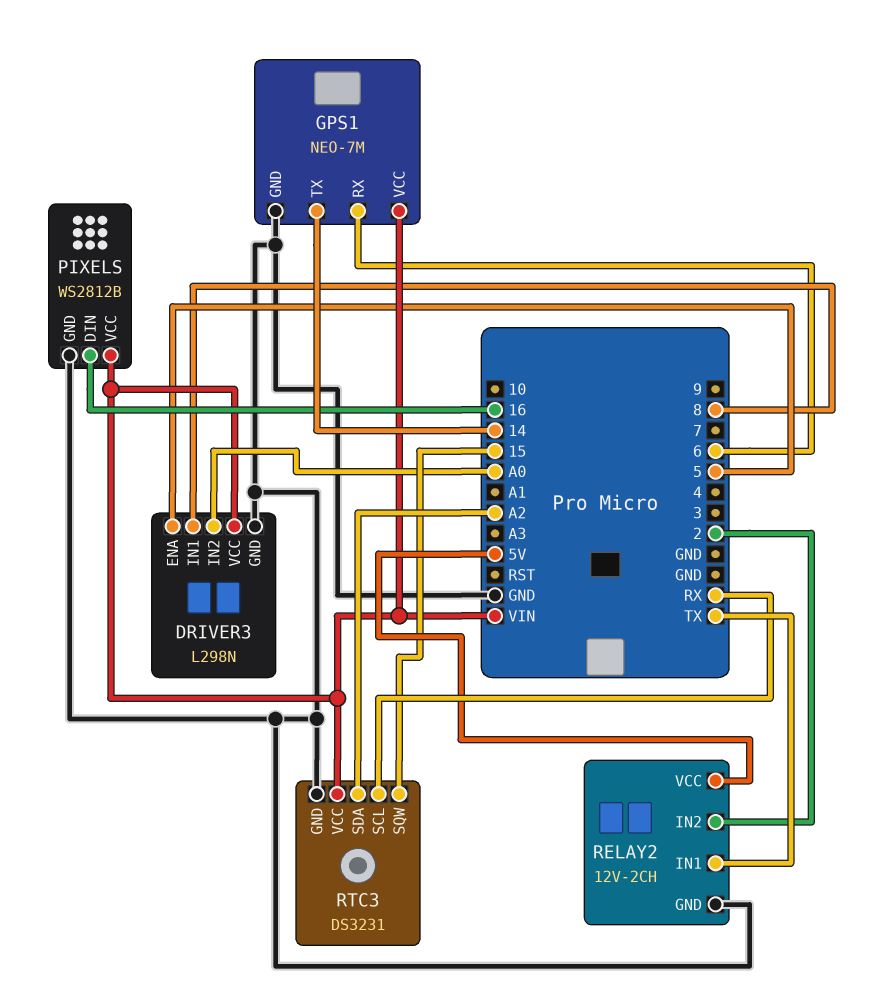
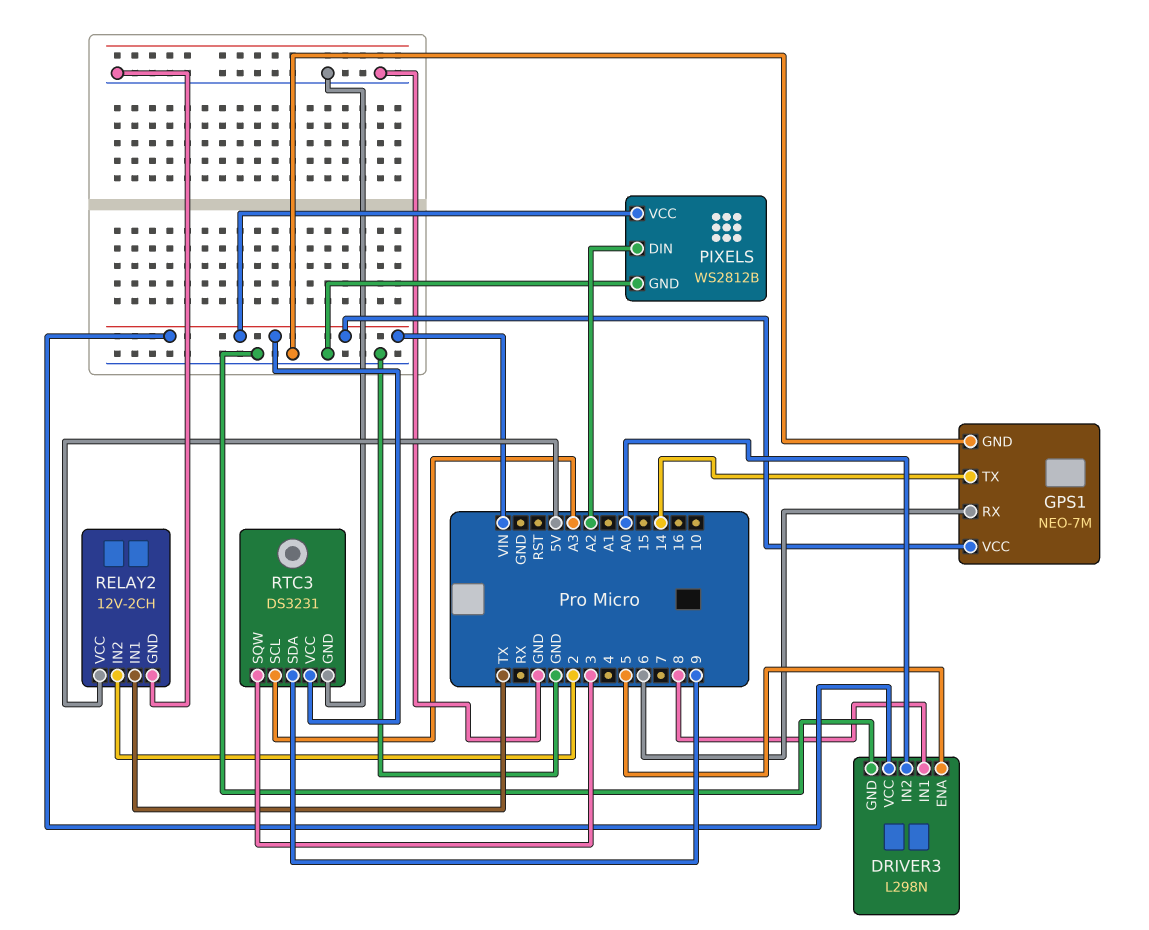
PIXELS pin DIN: 16 -> A2
RTC3 pin SCL: RX -> A3
RTC3 pin SDA: A2 -> 9
RTC3 pin SQW: 15 -> 3

